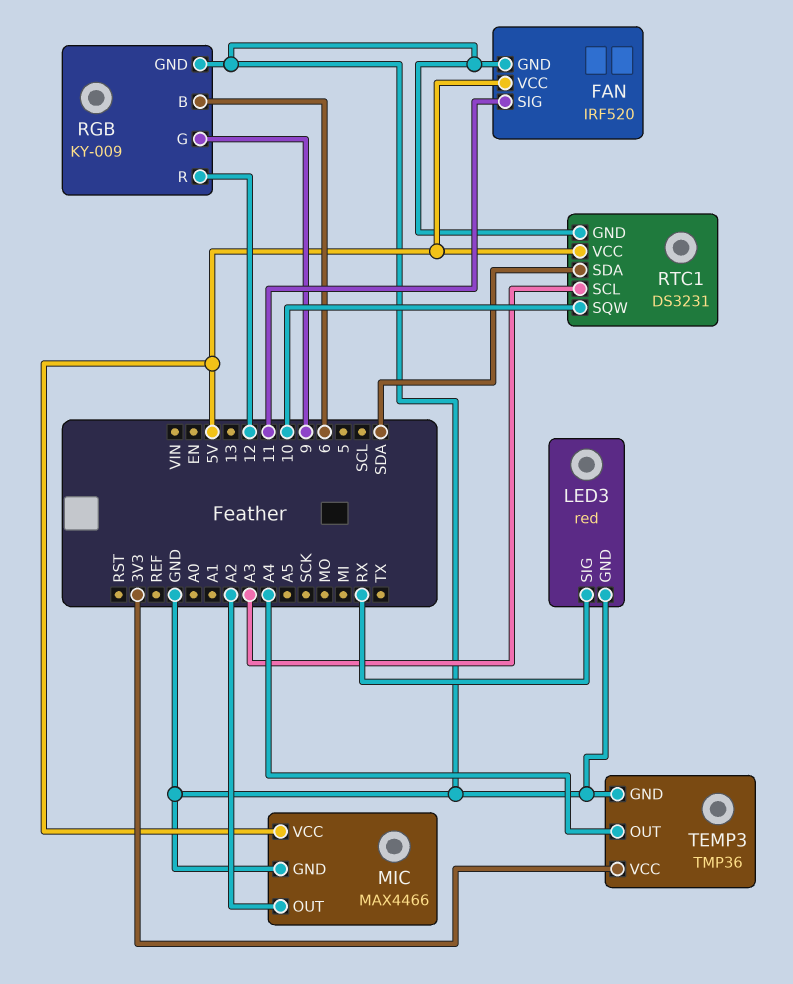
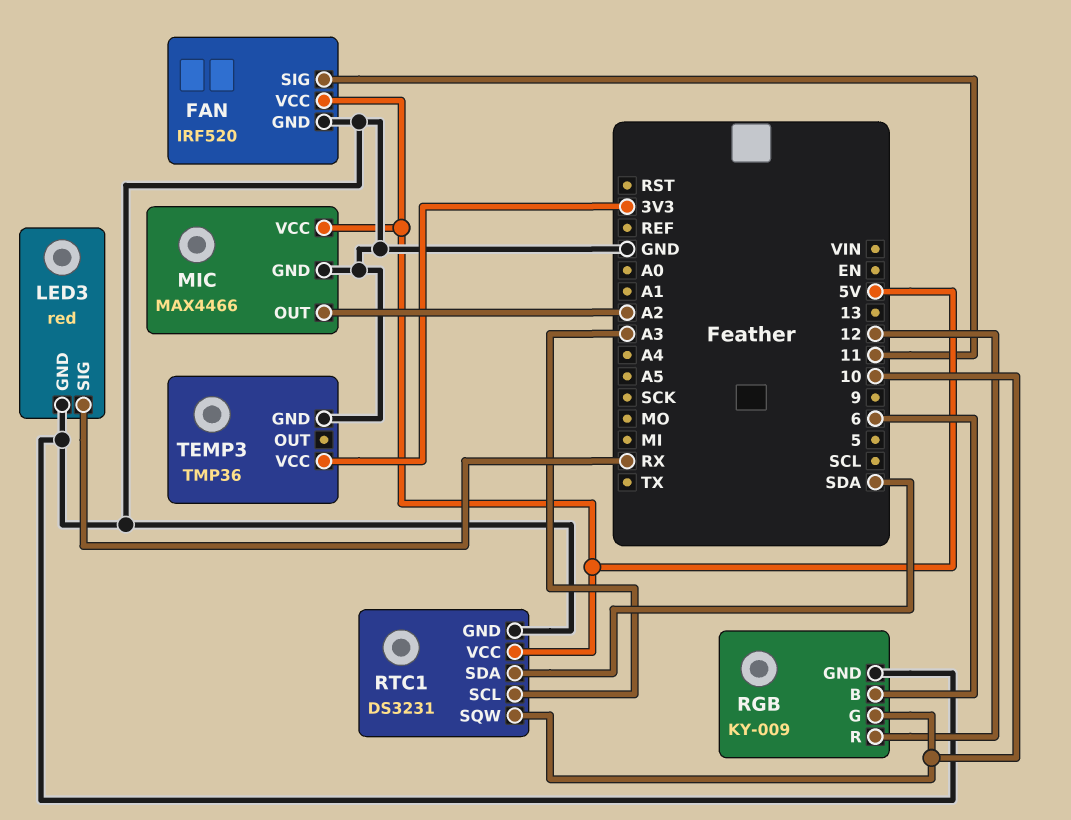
RGB pin G: 9 -> 10
TEMP3 pin OUT: A4 -> none

